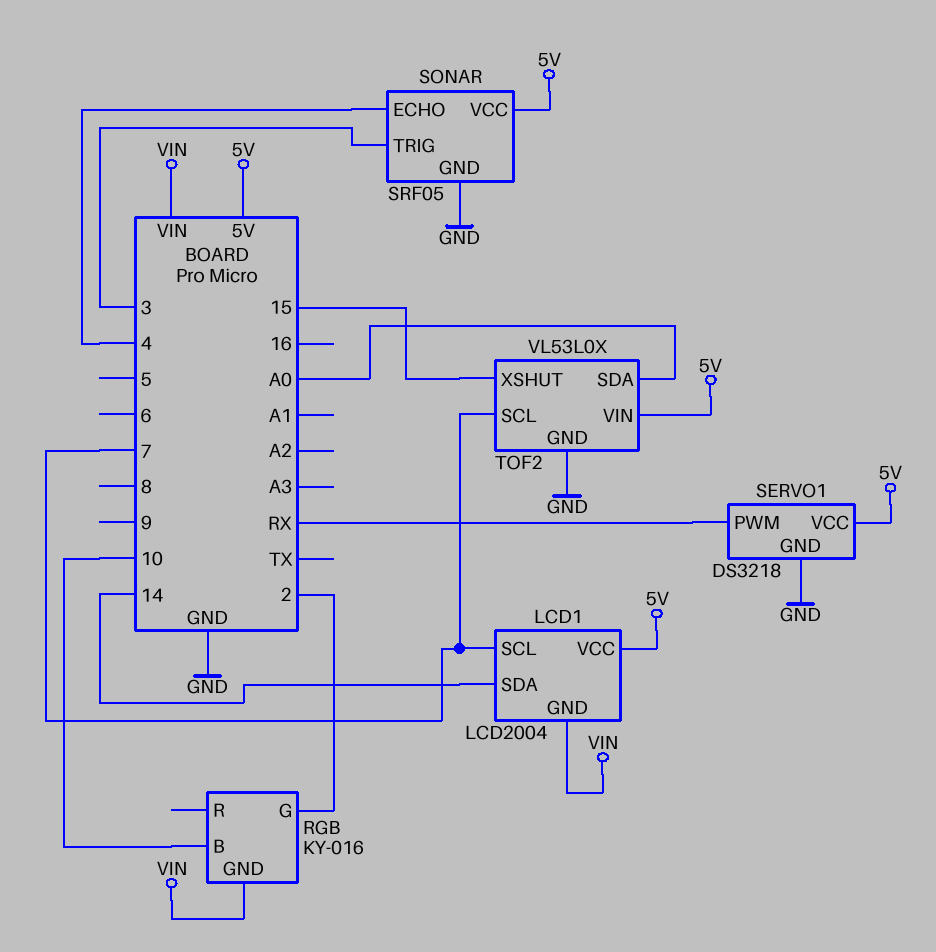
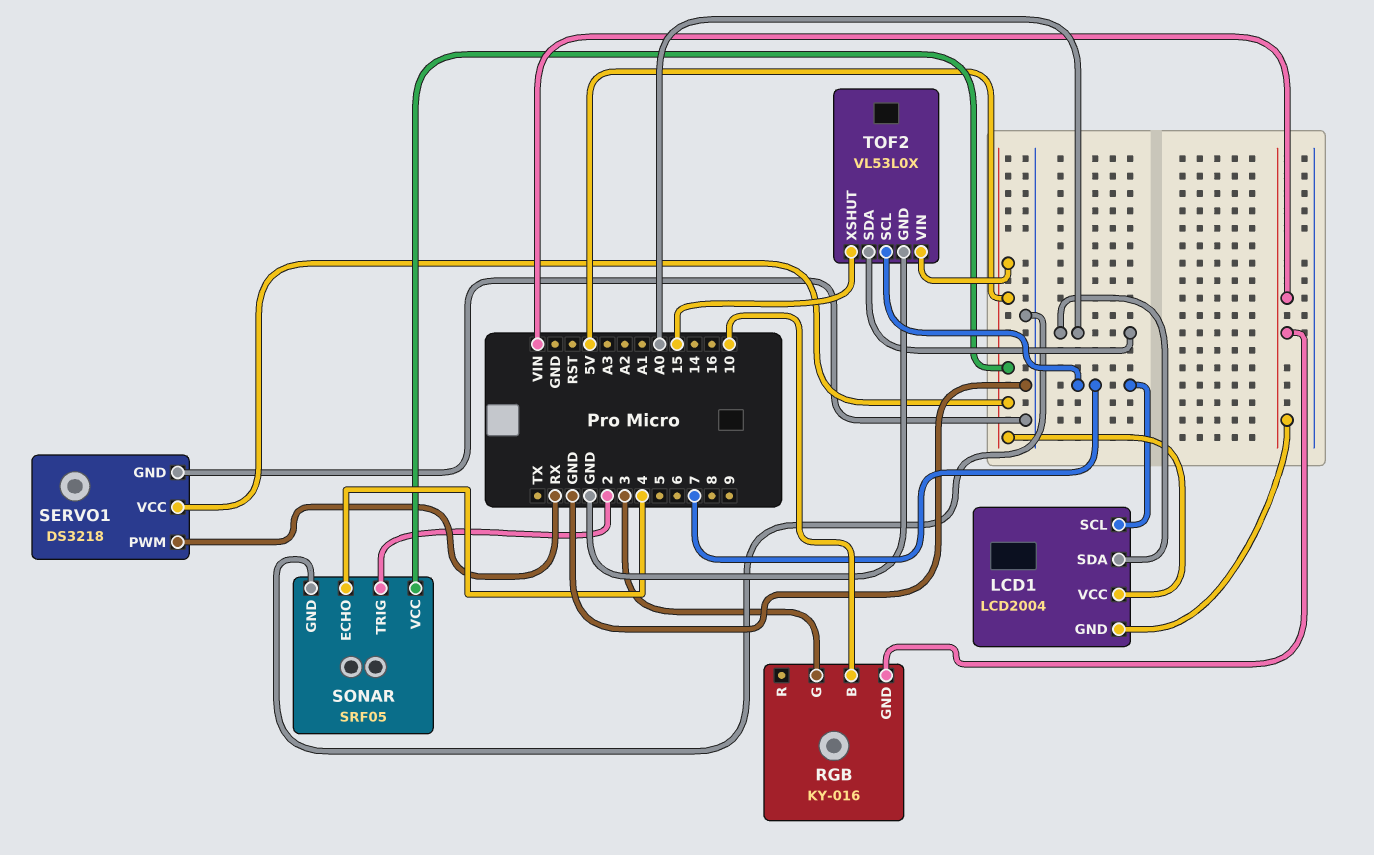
LCD1 pin SDA: 14 -> A0
RGB pin G: 2 -> 3
SONAR pin TRIG: 3 -> 2

